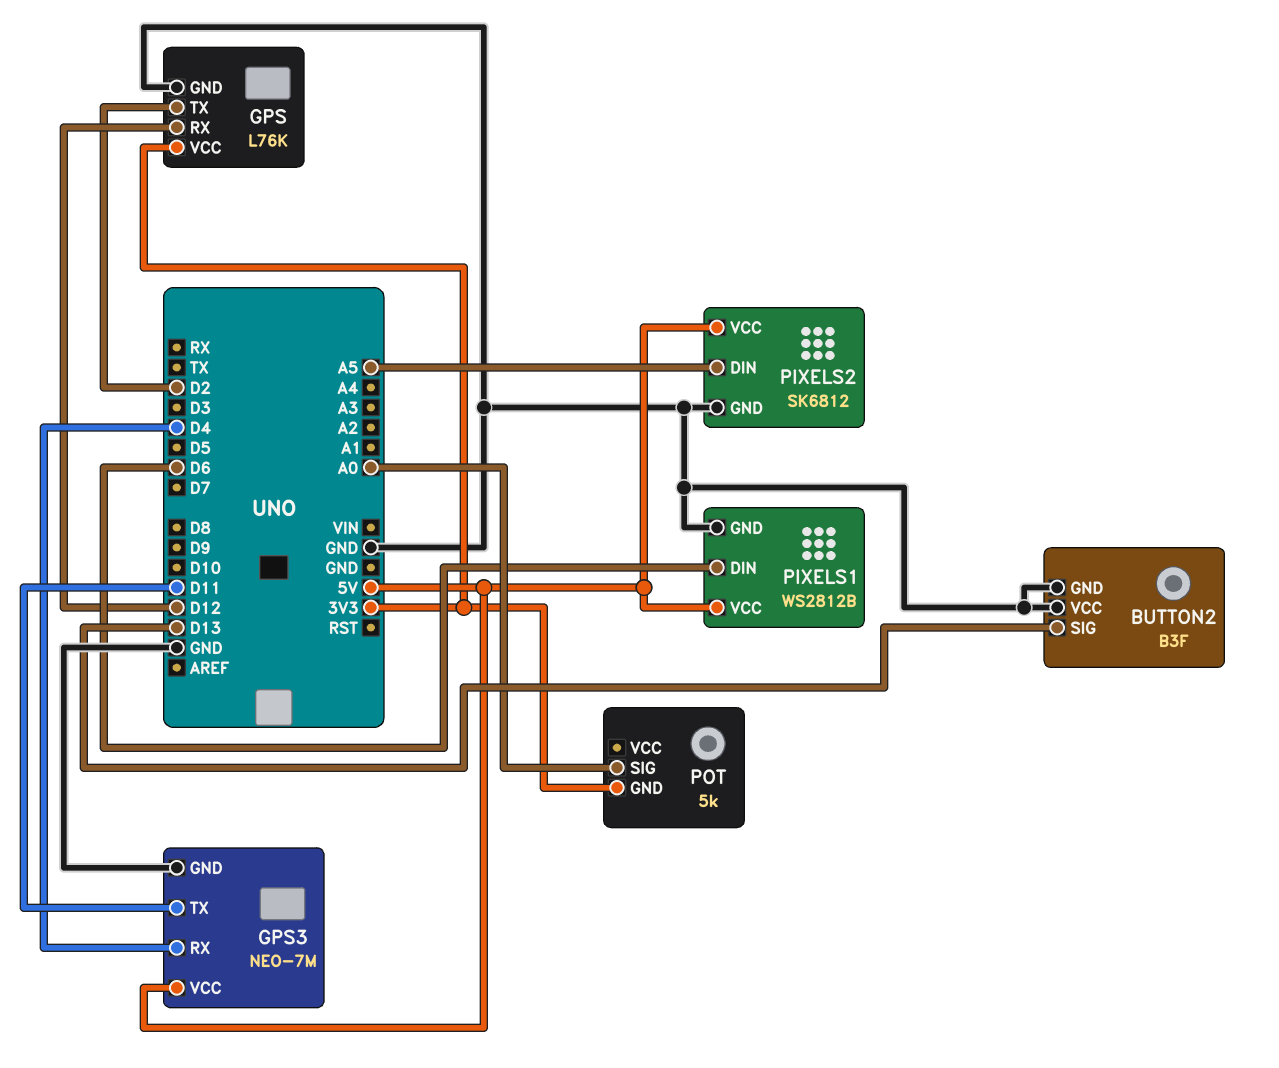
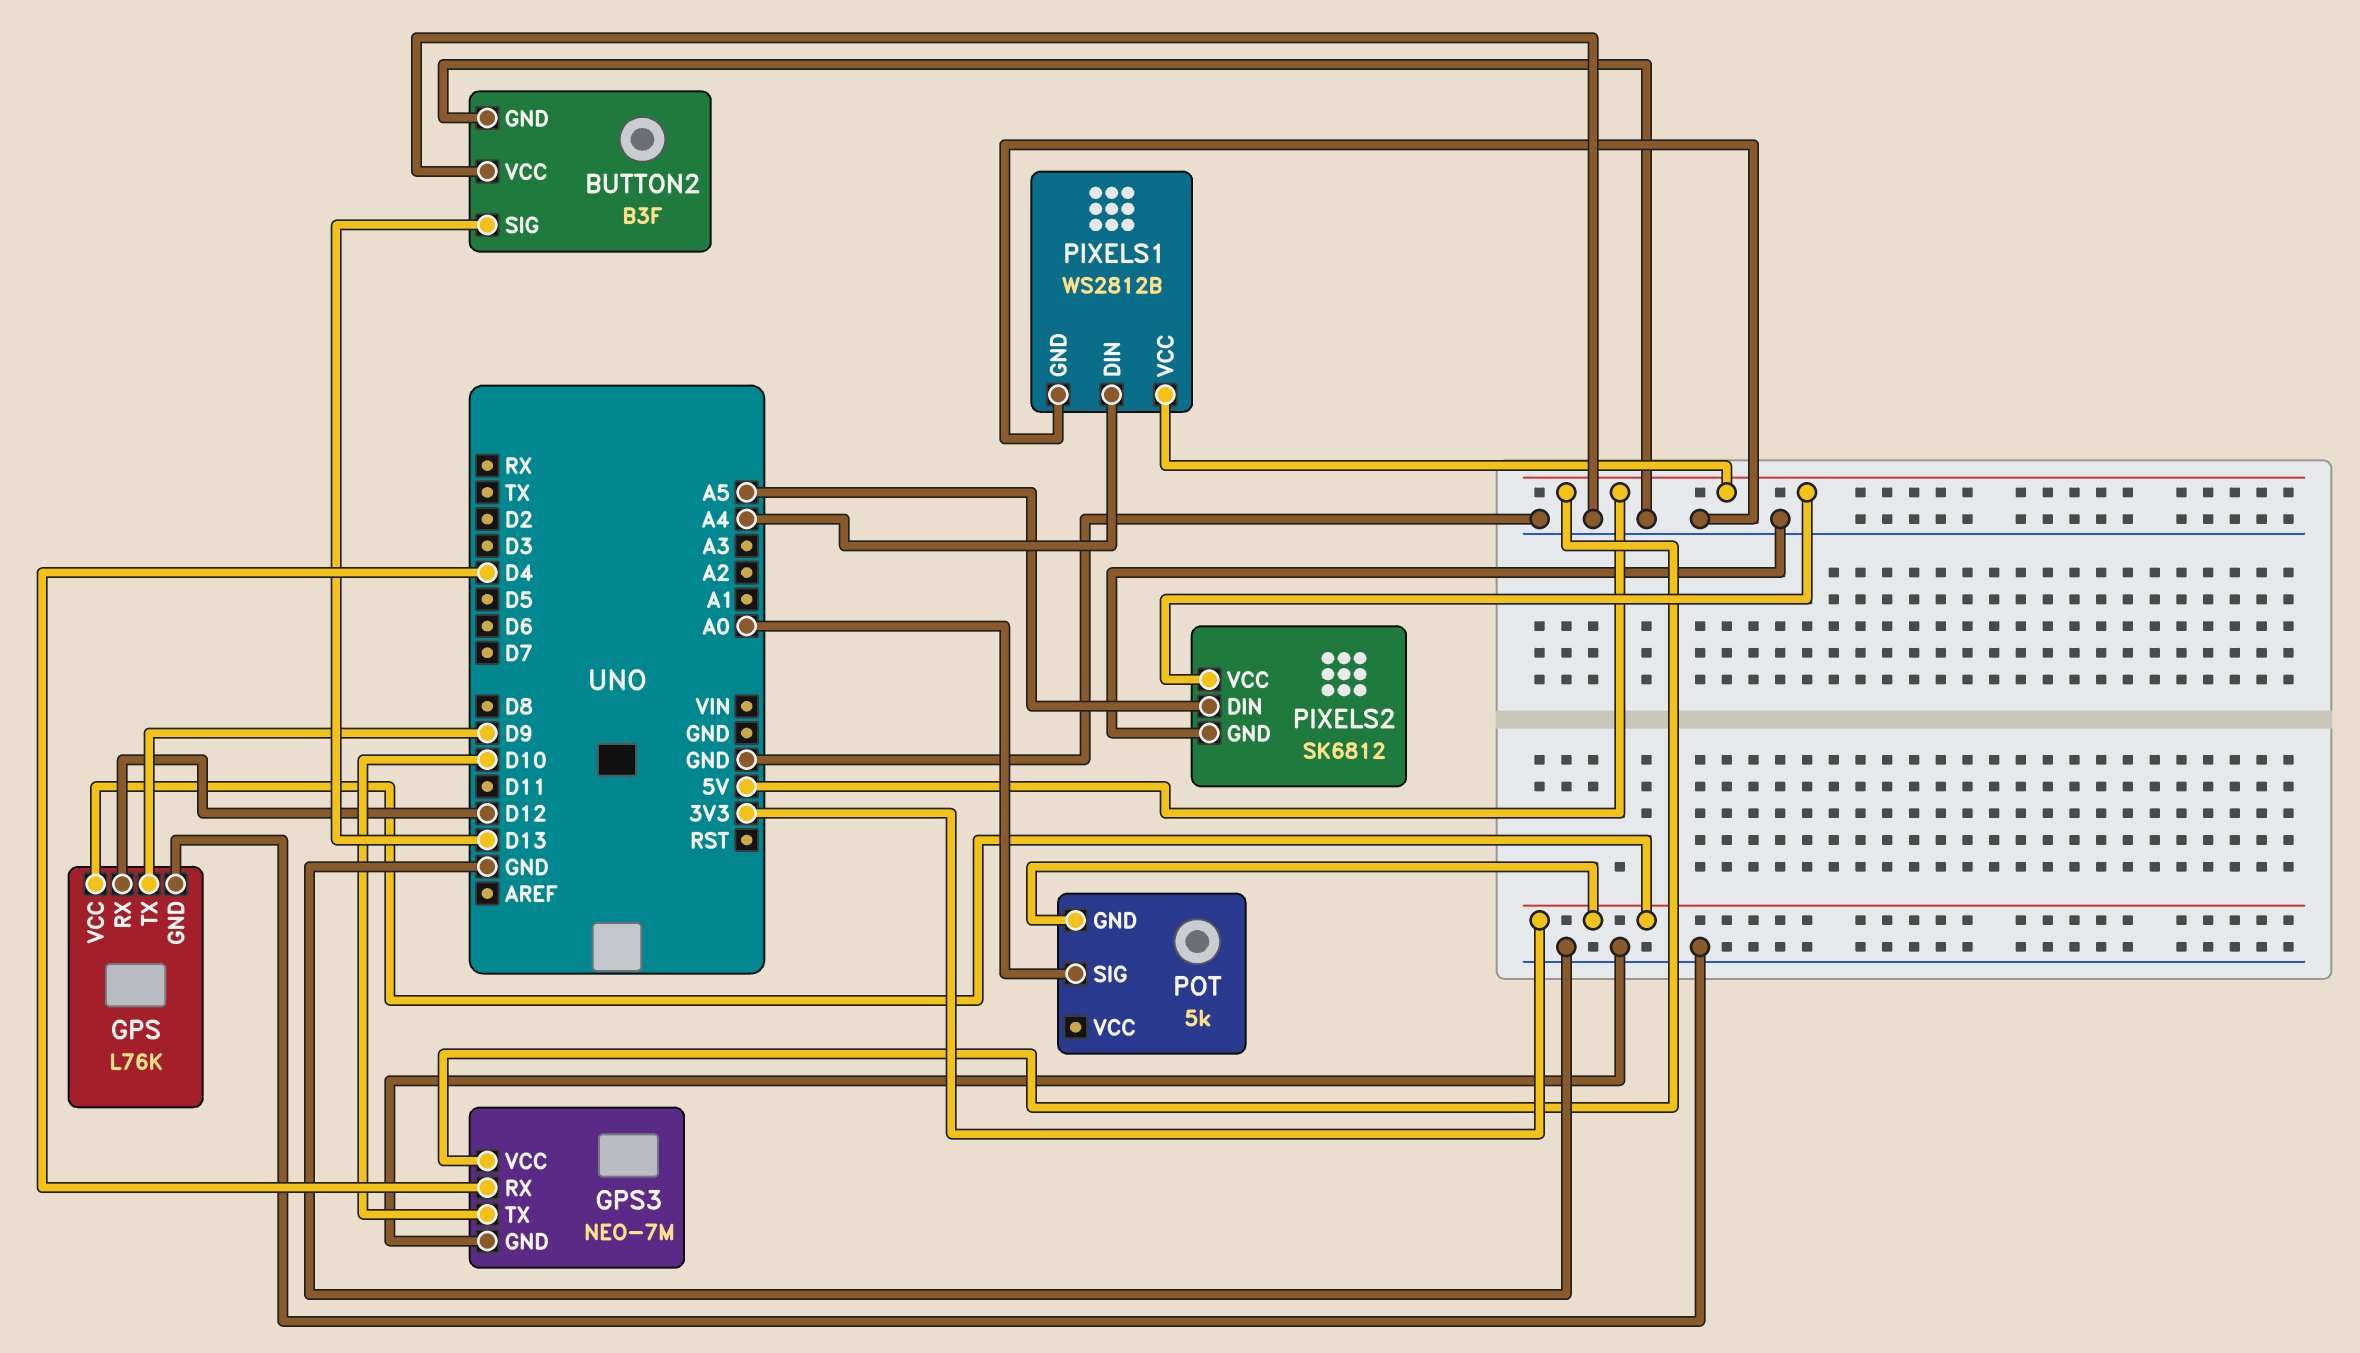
GPS pin TX: D2 -> D9
GPS3 pin TX: D11 -> D10
PIXELS1 pin DIN: D6 -> A4

